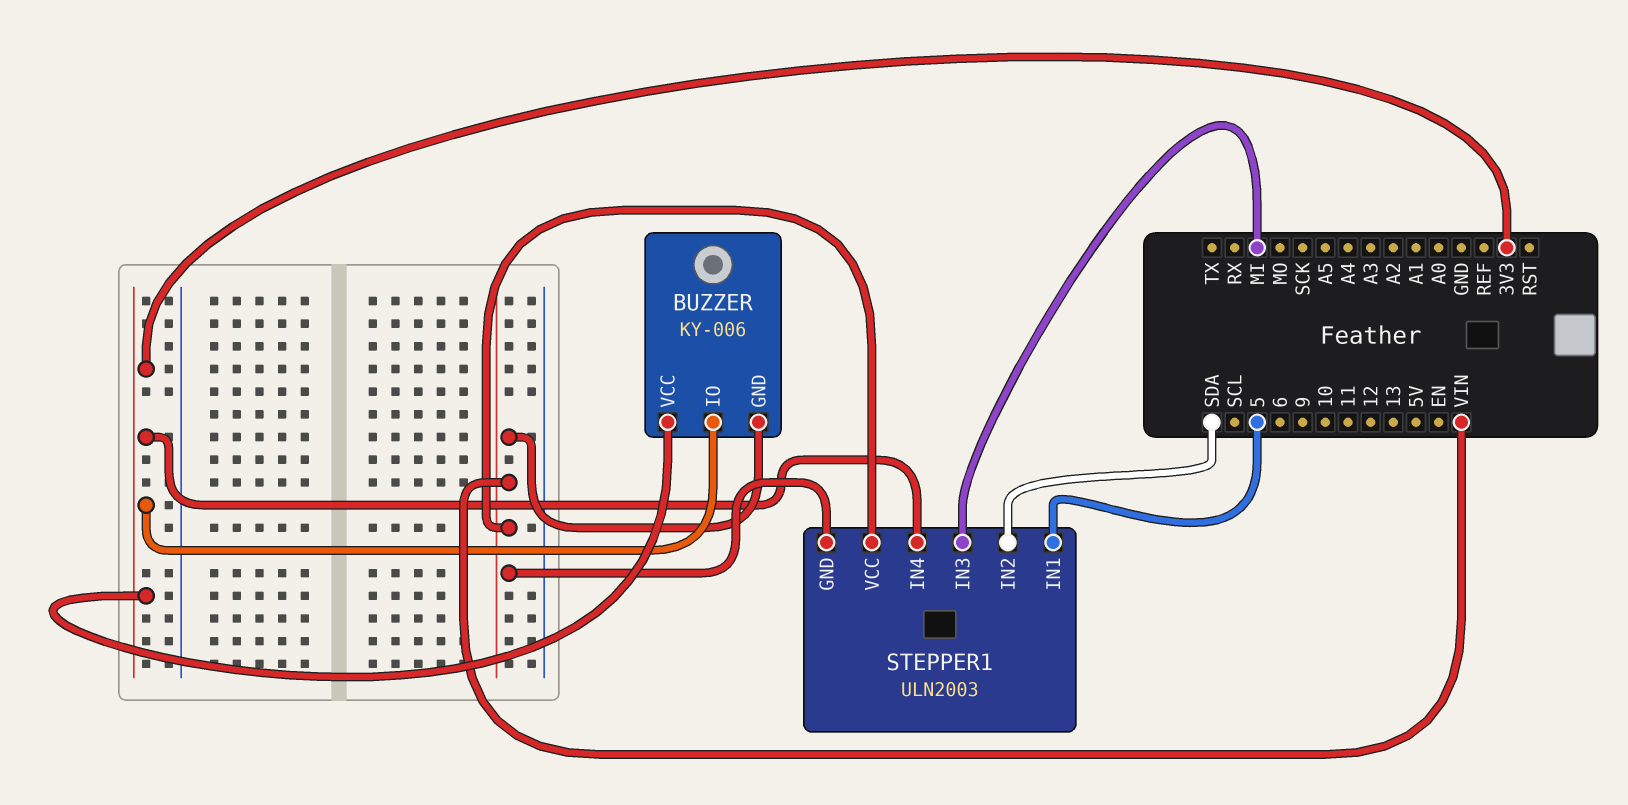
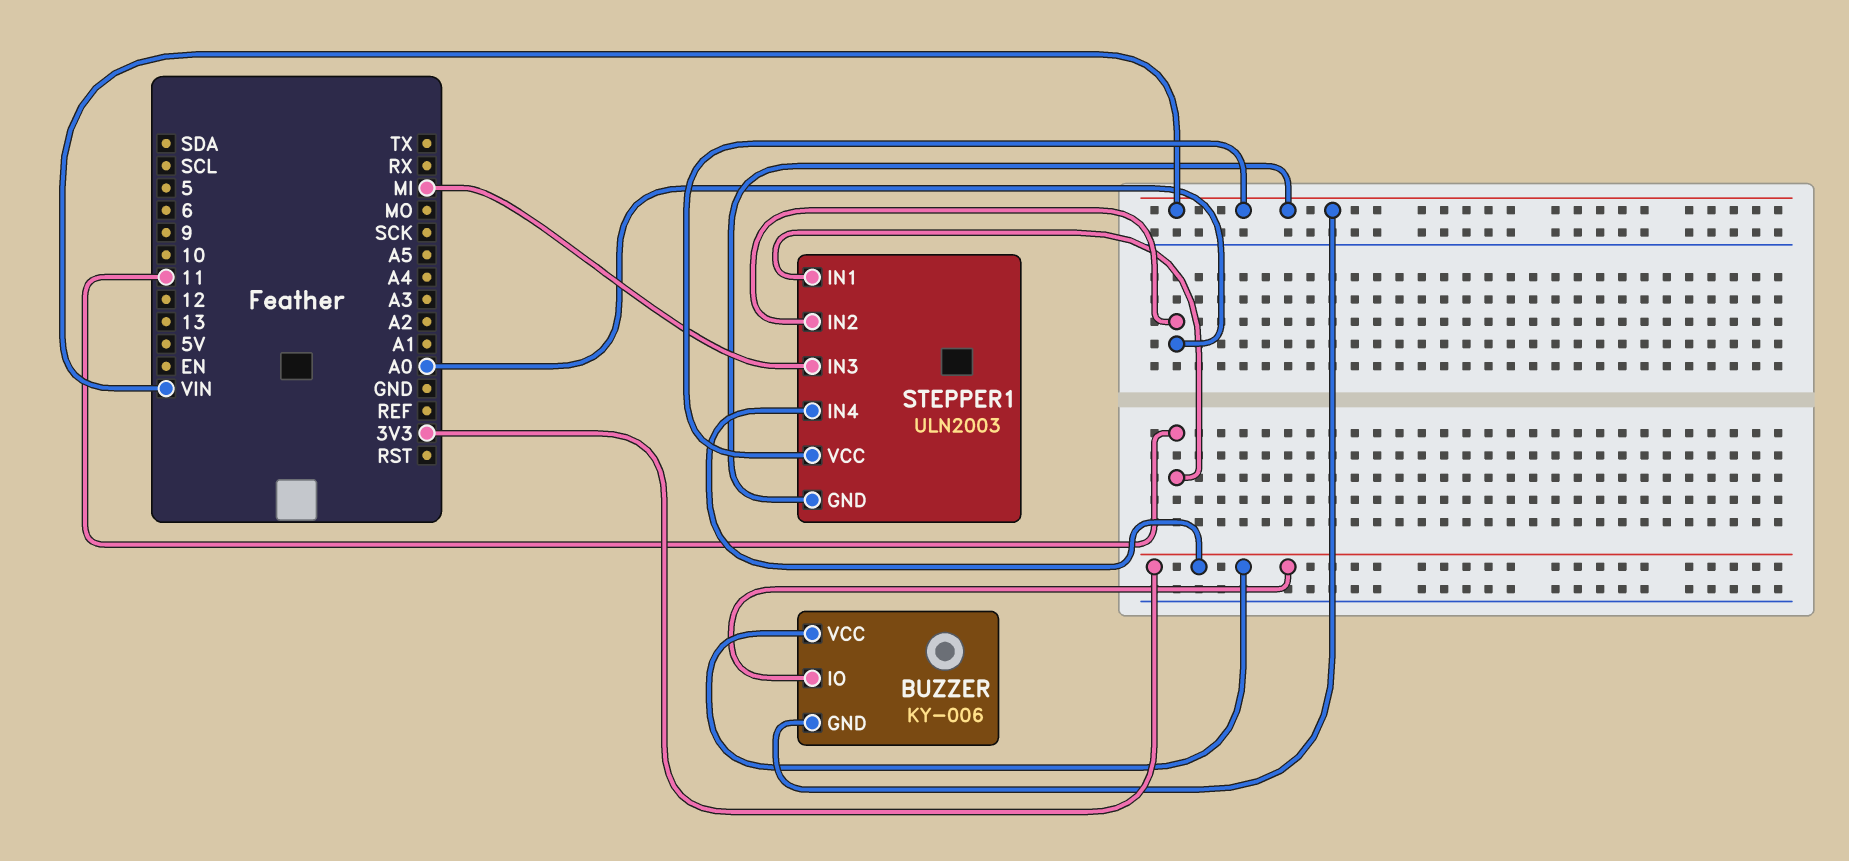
STEPPER1 pin IN1: 5 -> 11
STEPPER1 pin IN2: SDA -> A0

